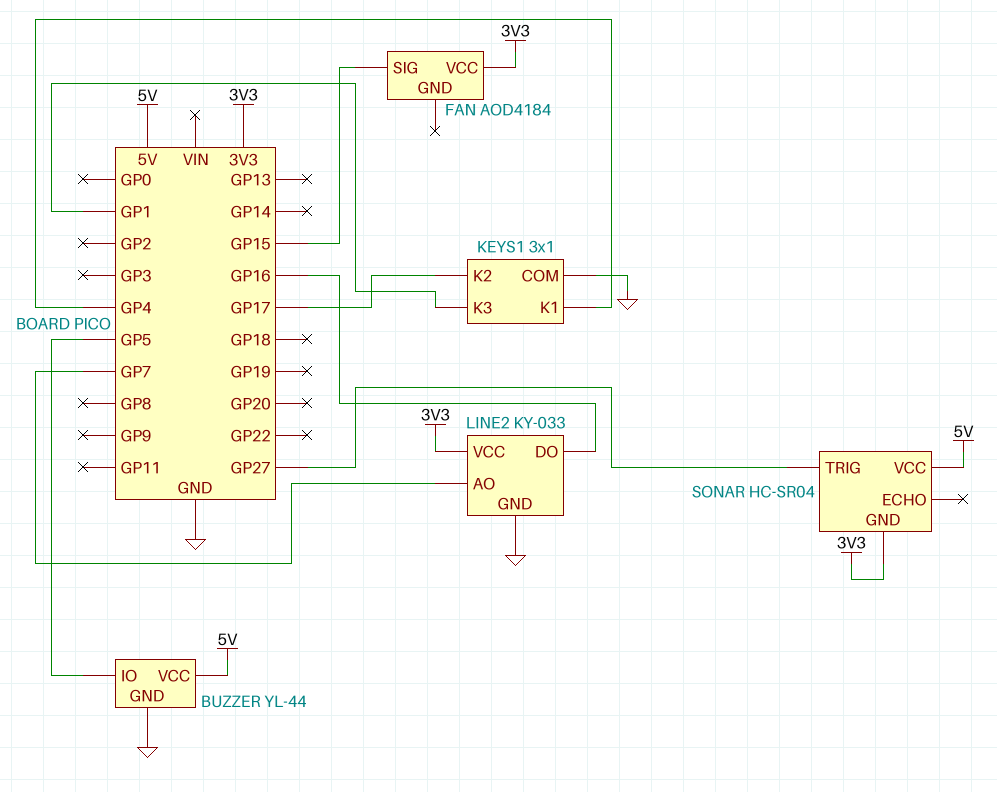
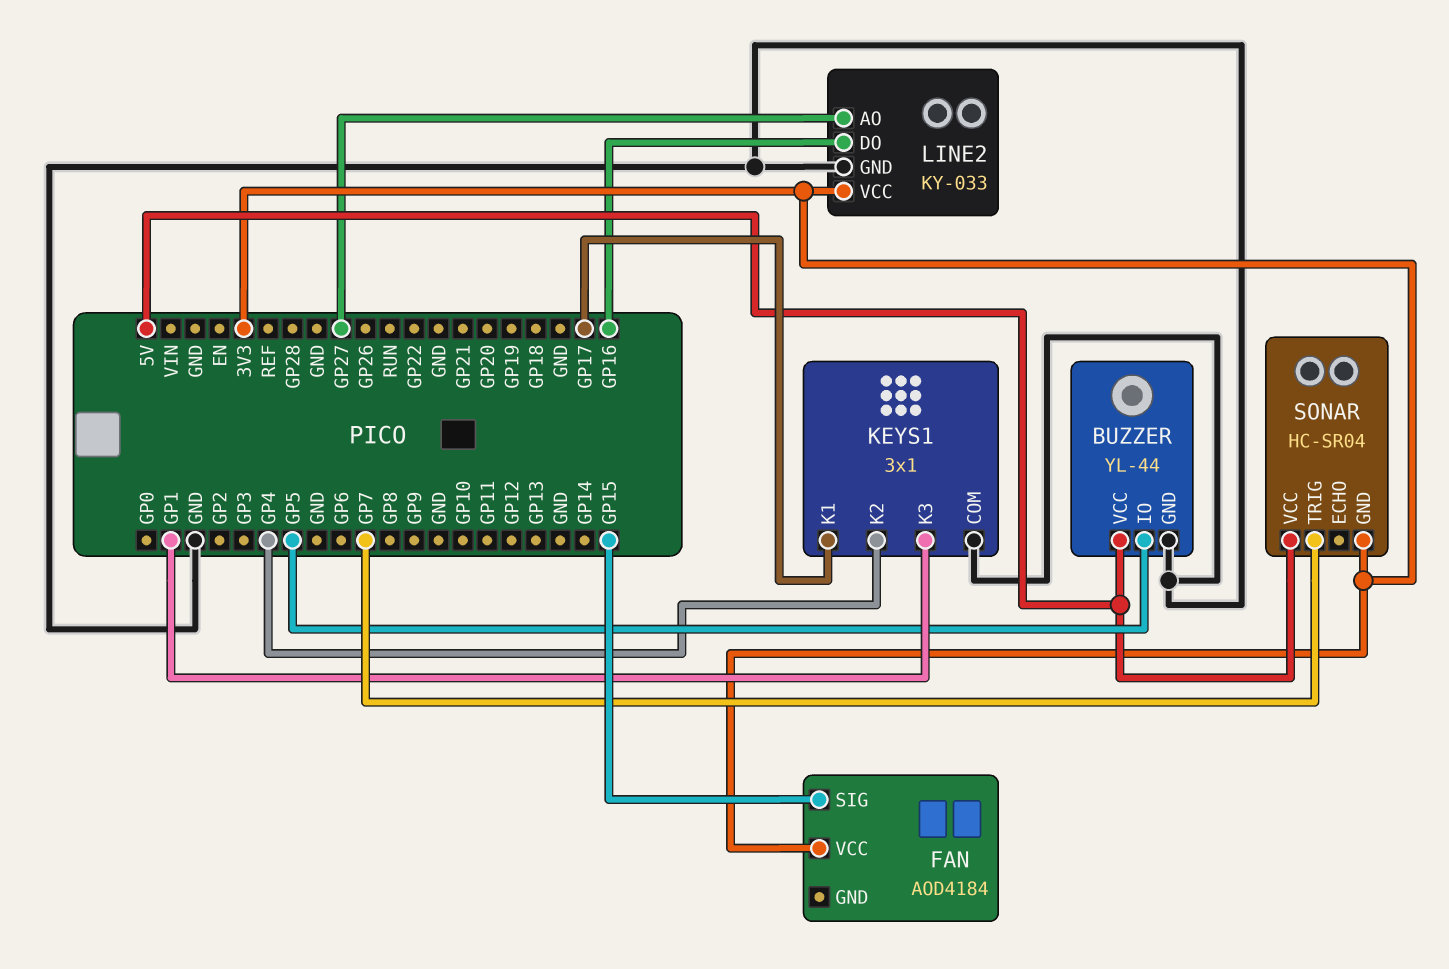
KEYS1 pin K1: GP4 -> GP17
KEYS1 pin K2: GP17 -> GP4
LINE2 pin AO: GP7 -> GP27
SONAR pin TRIG: GP27 -> GP7

